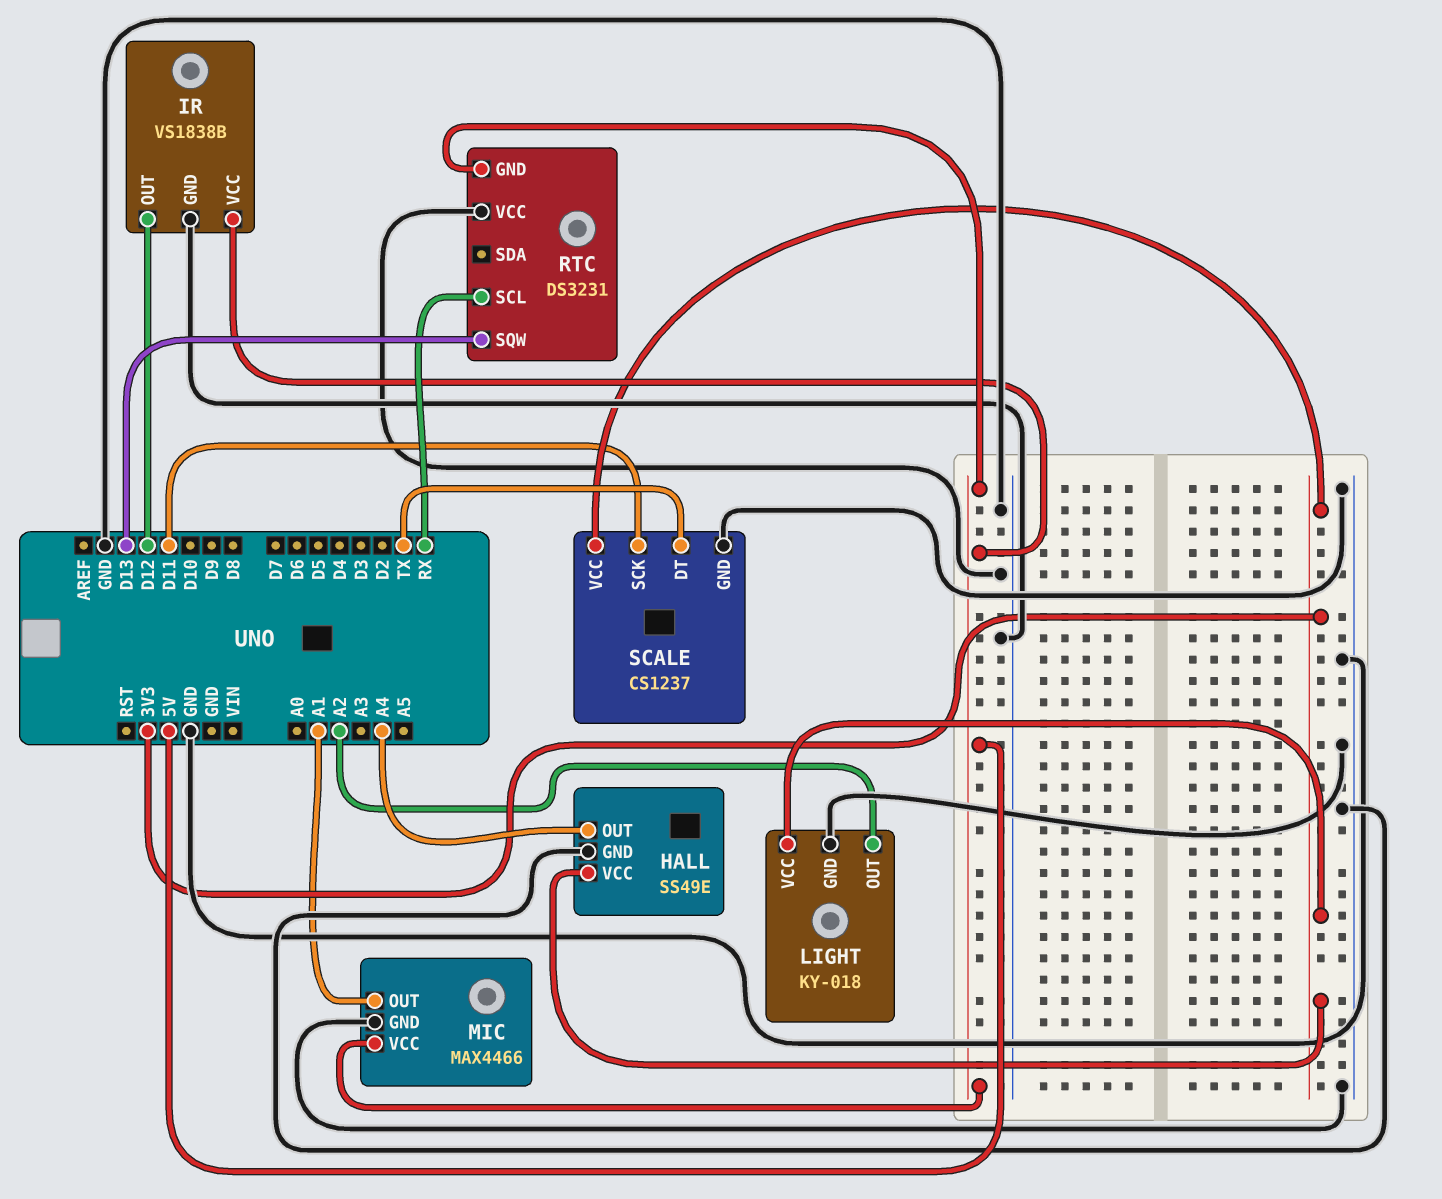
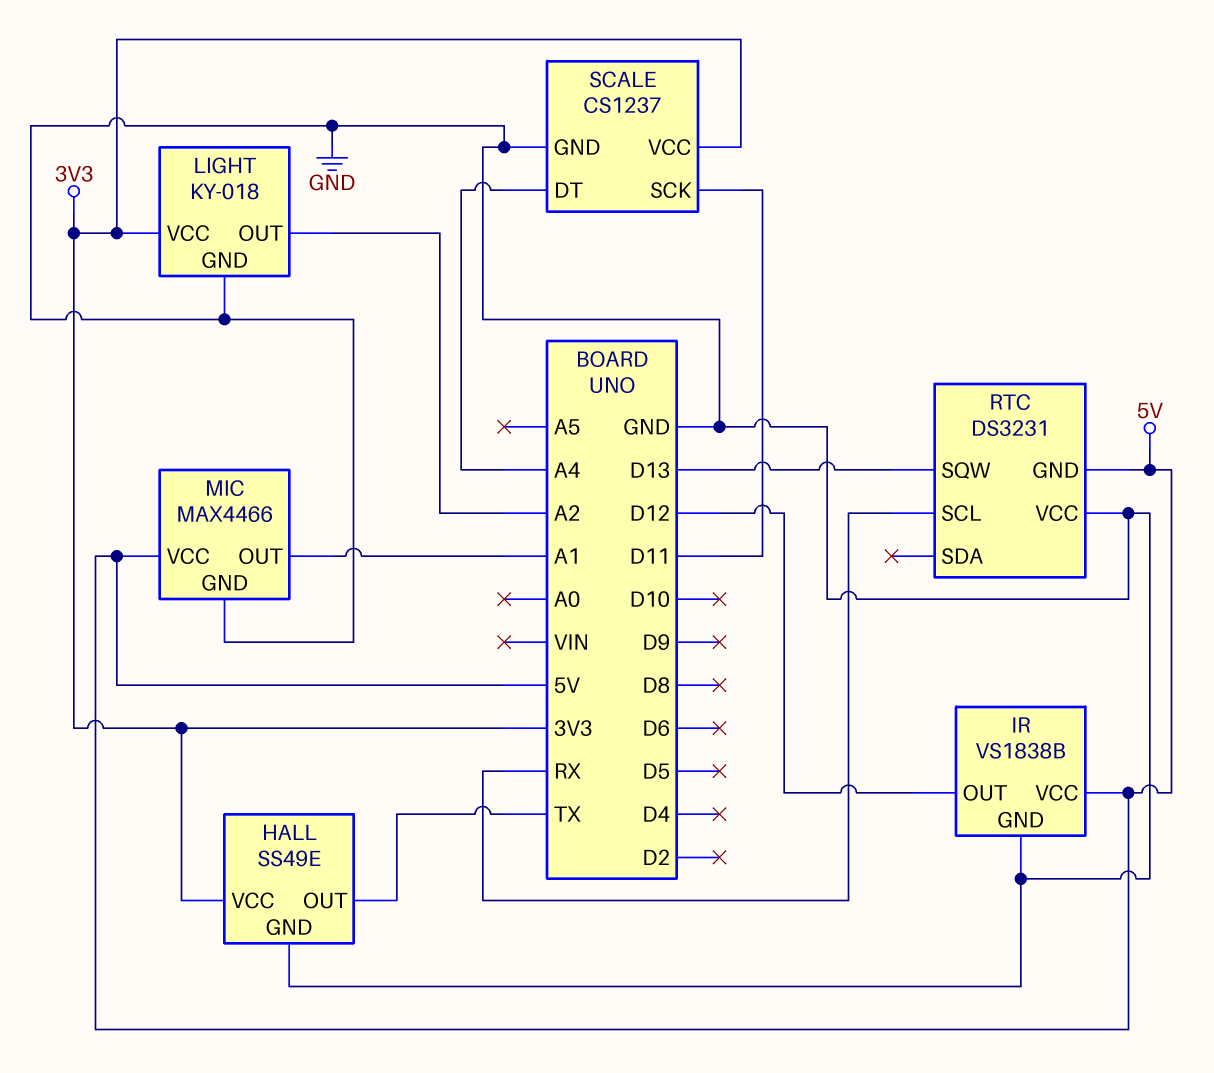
HALL pin OUT: A4 -> TX
SCALE pin DT: TX -> A4

